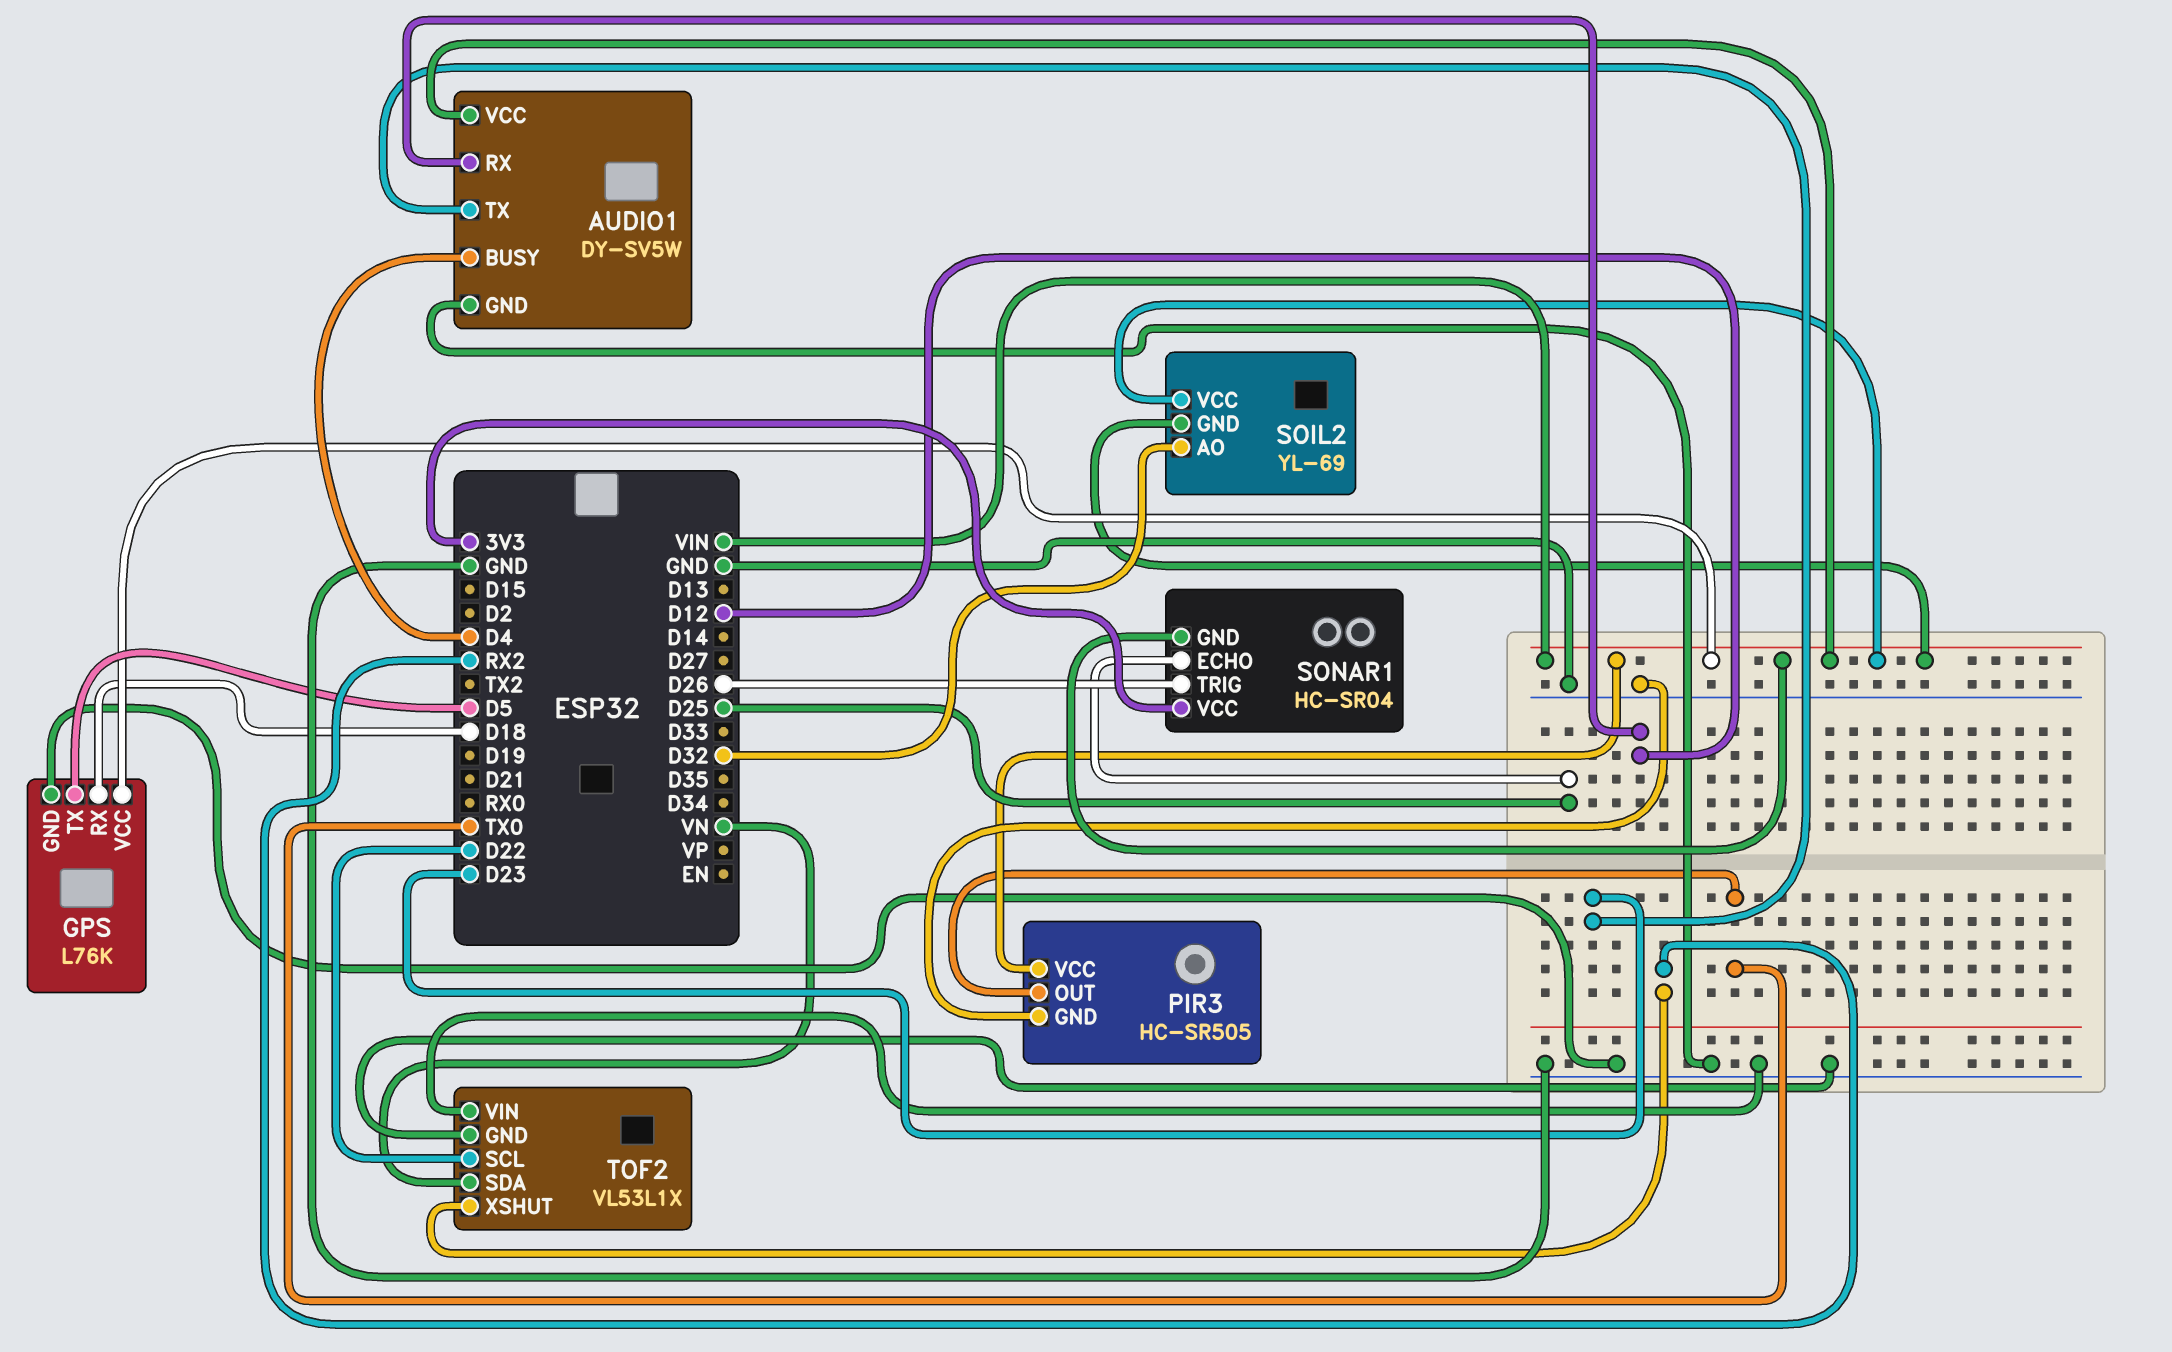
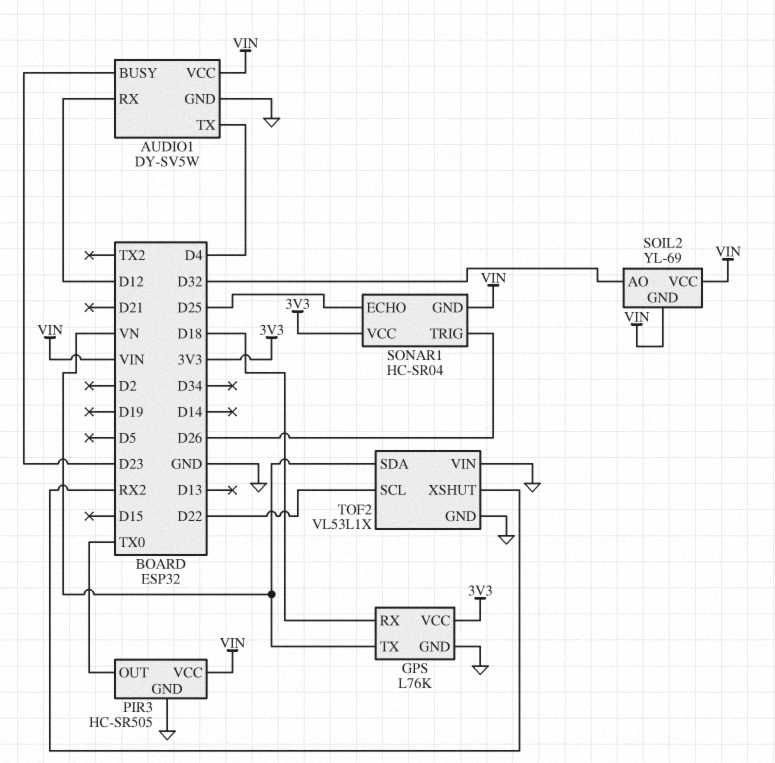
AUDIO1 pin BUSY: D4 -> D23
AUDIO1 pin TX: D23 -> D4
GPS pin TX: D5 -> VN
GPS pin VCC: VIN -> 3V3

